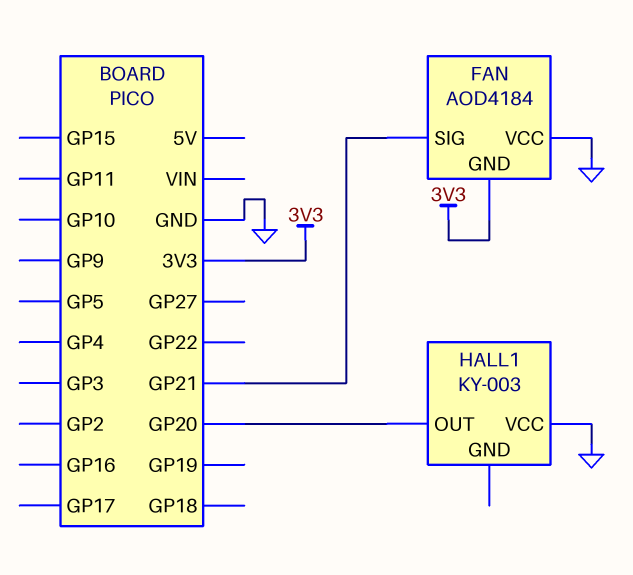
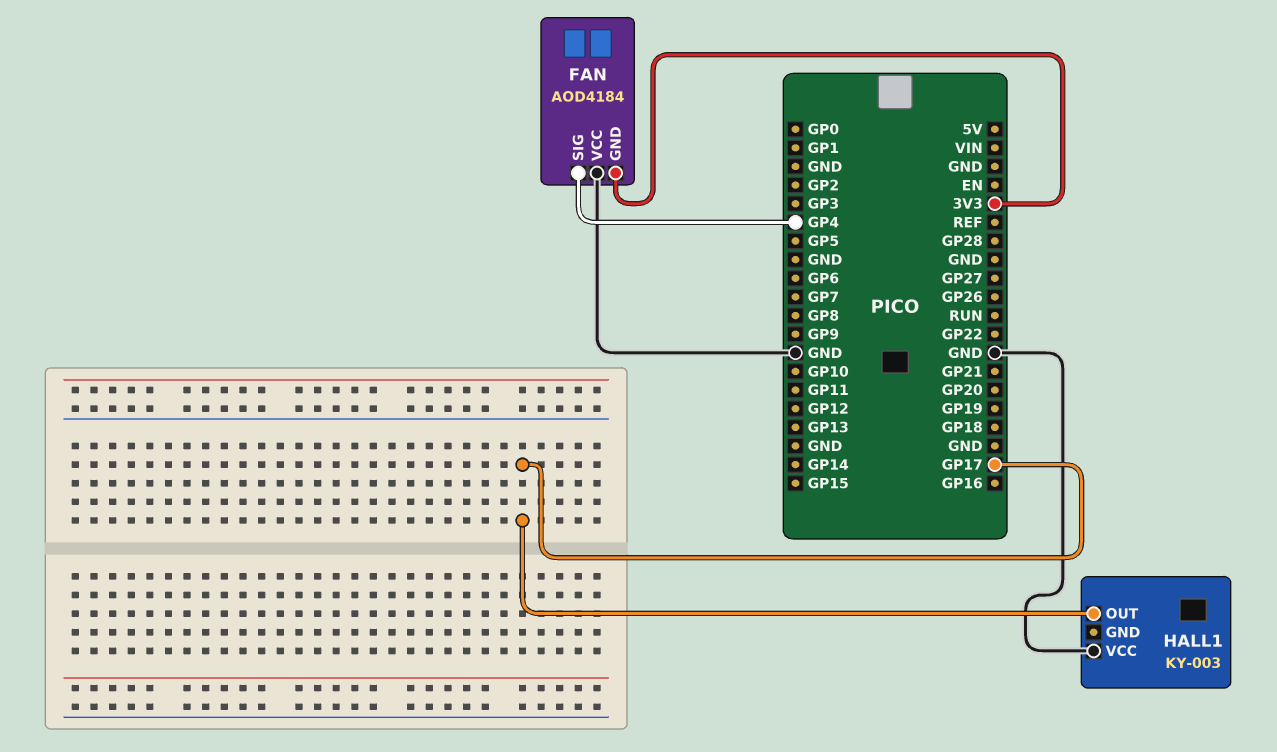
FAN pin SIG: GP21 -> GP4
HALL1 pin OUT: GP20 -> GP17

